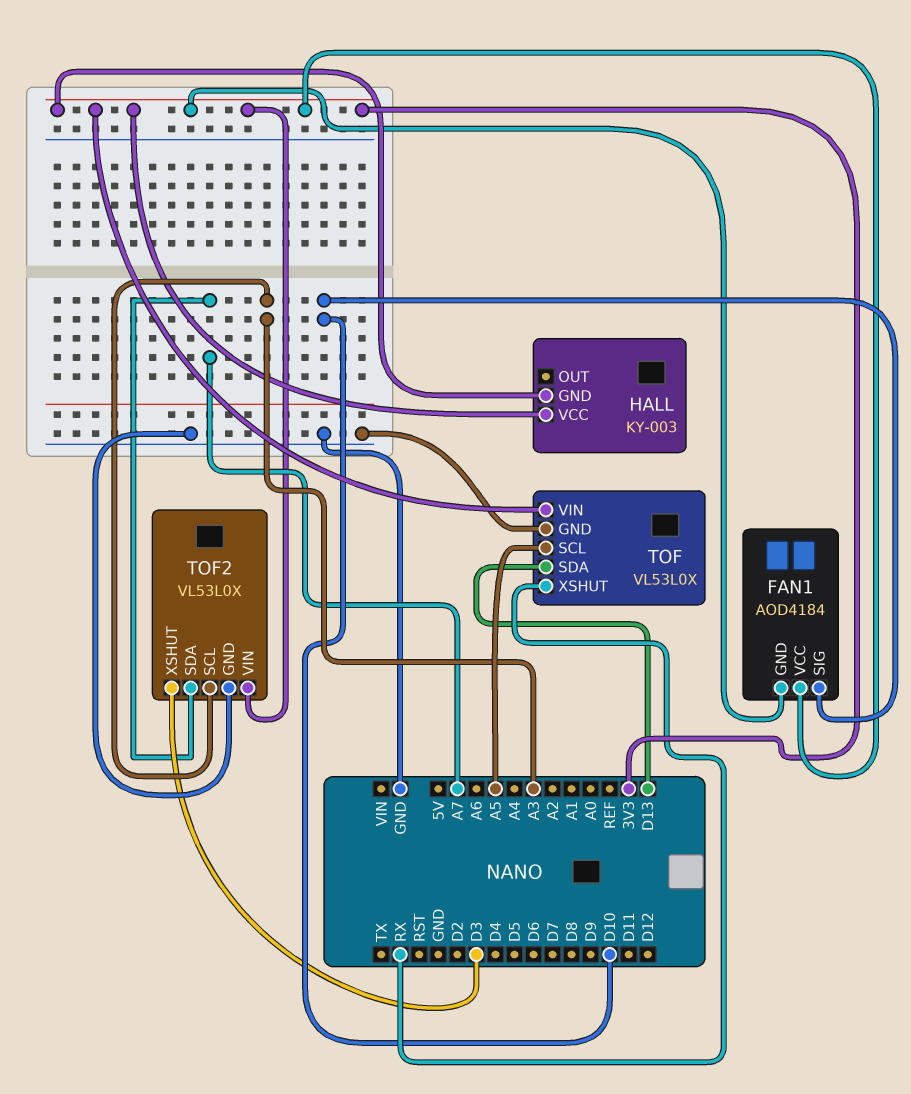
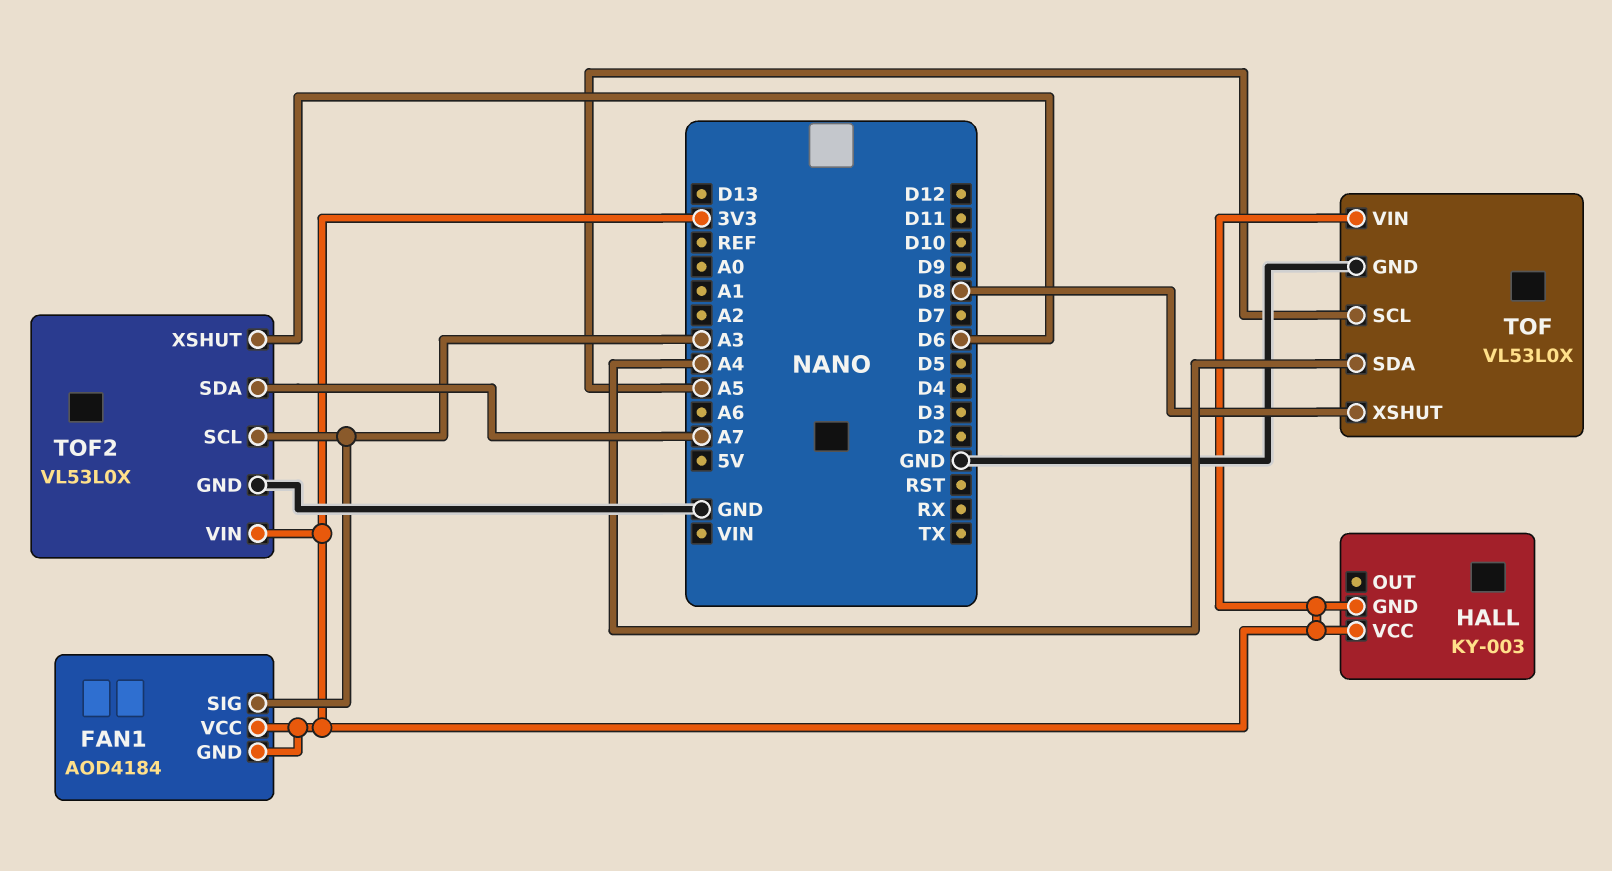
FAN1 pin SIG: D10 -> A3
TOF pin SDA: D13 -> A4
TOF pin XSHUT: RX -> D8
TOF2 pin XSHUT: D3 -> D6

